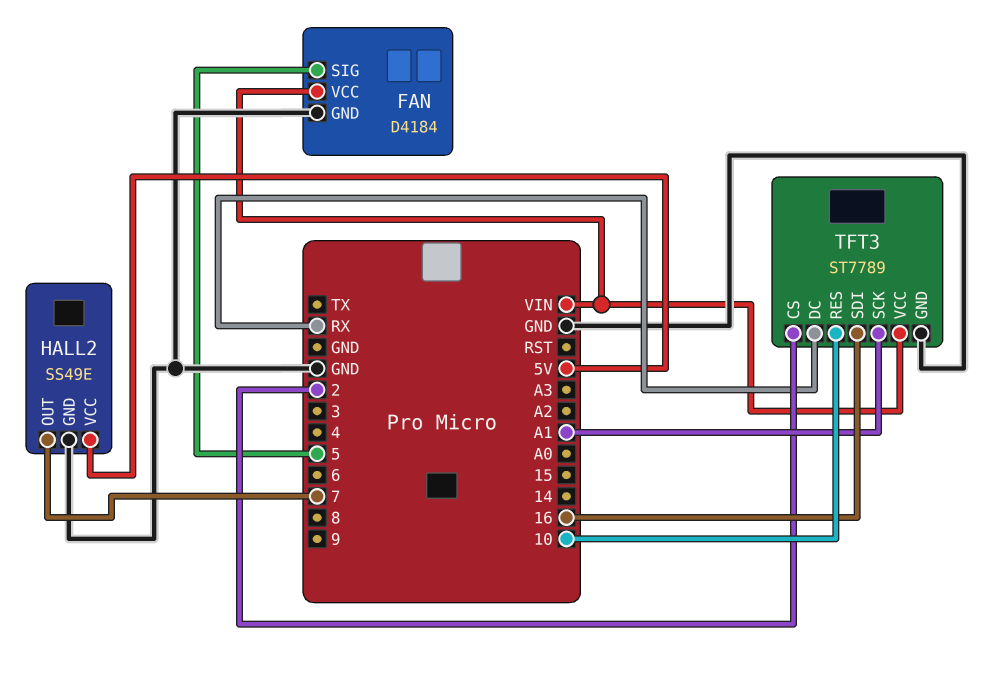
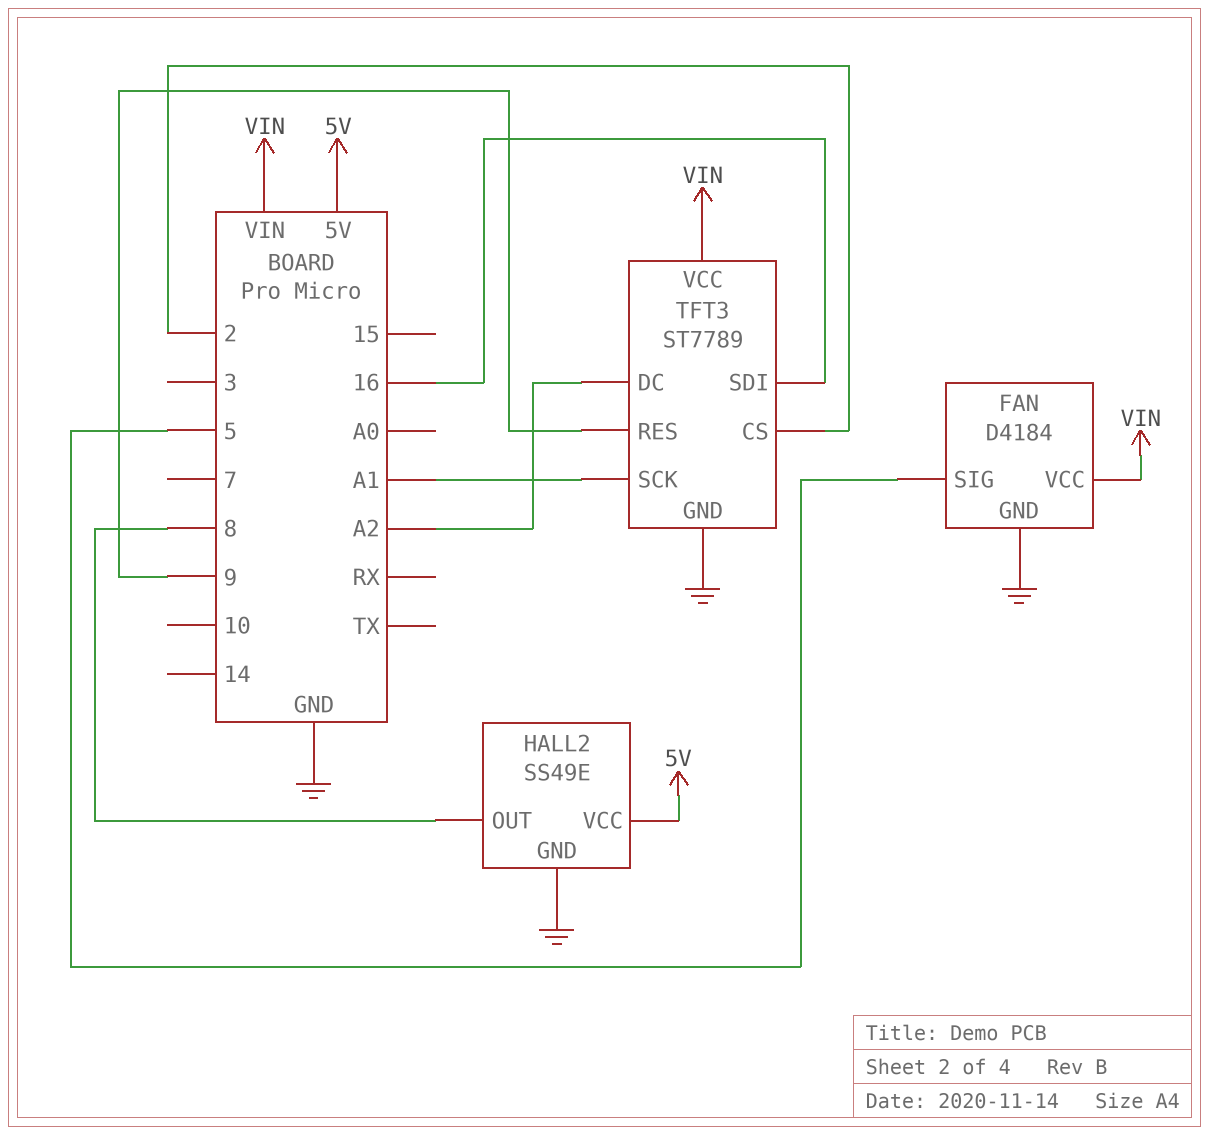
HALL2 pin OUT: 7 -> 8
TFT3 pin DC: RX -> A2
TFT3 pin RES: 10 -> 9

